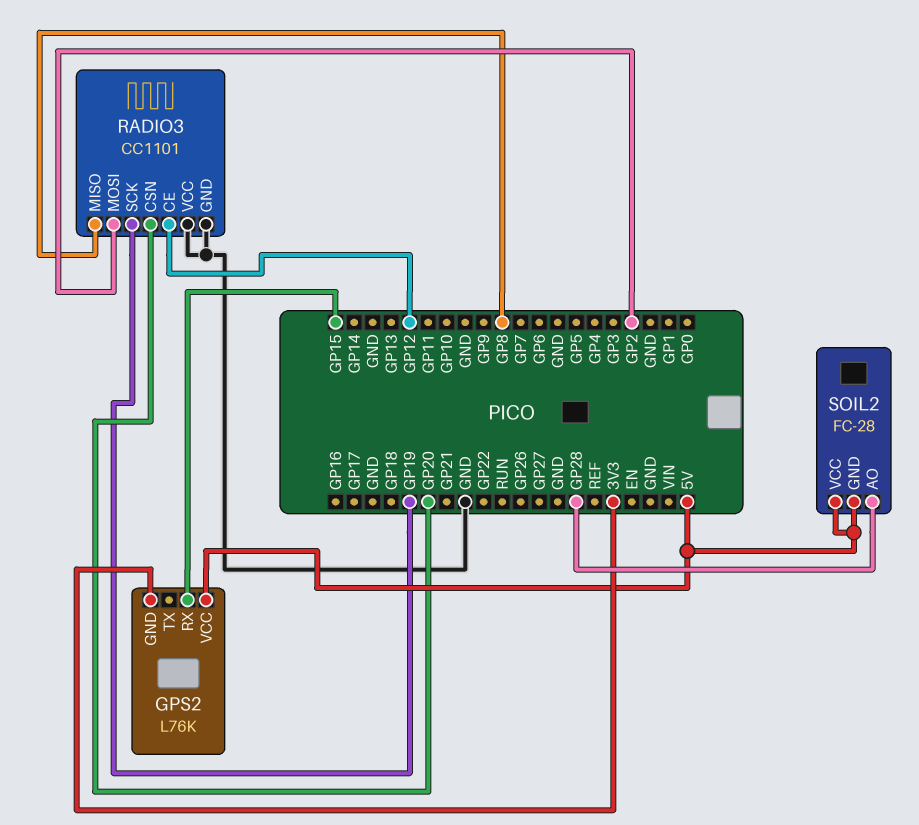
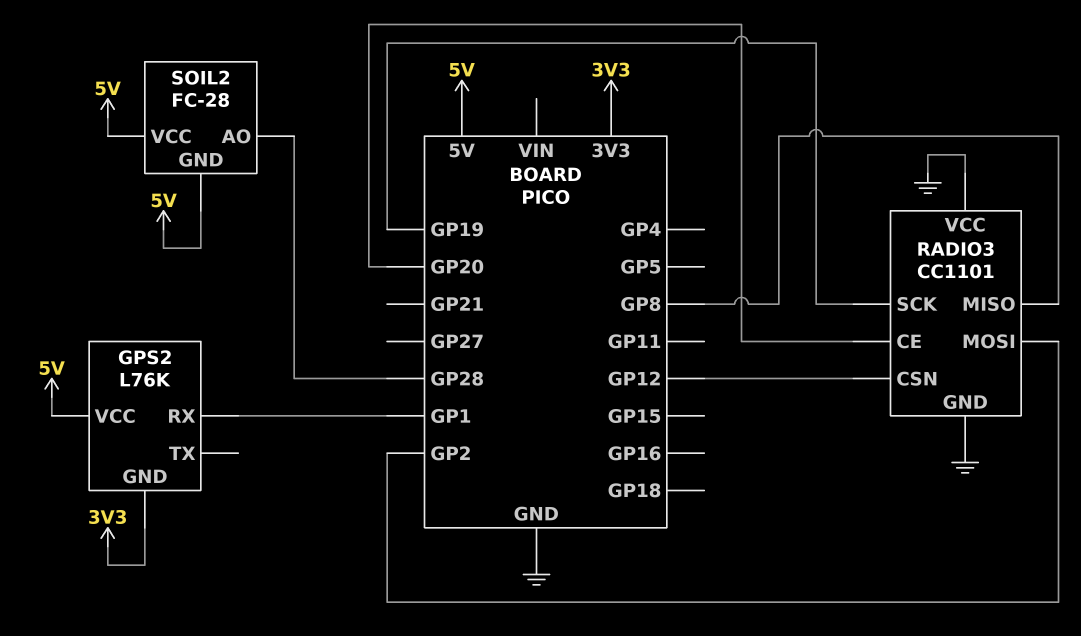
GPS2 pin RX: GP15 -> GP1
RADIO3 pin CE: GP12 -> GP20
RADIO3 pin CSN: GP20 -> GP12

